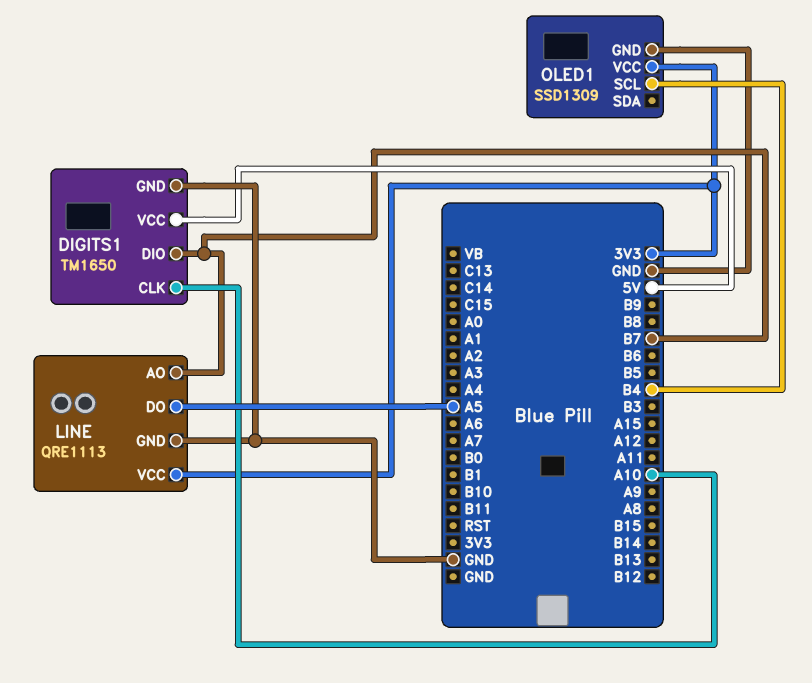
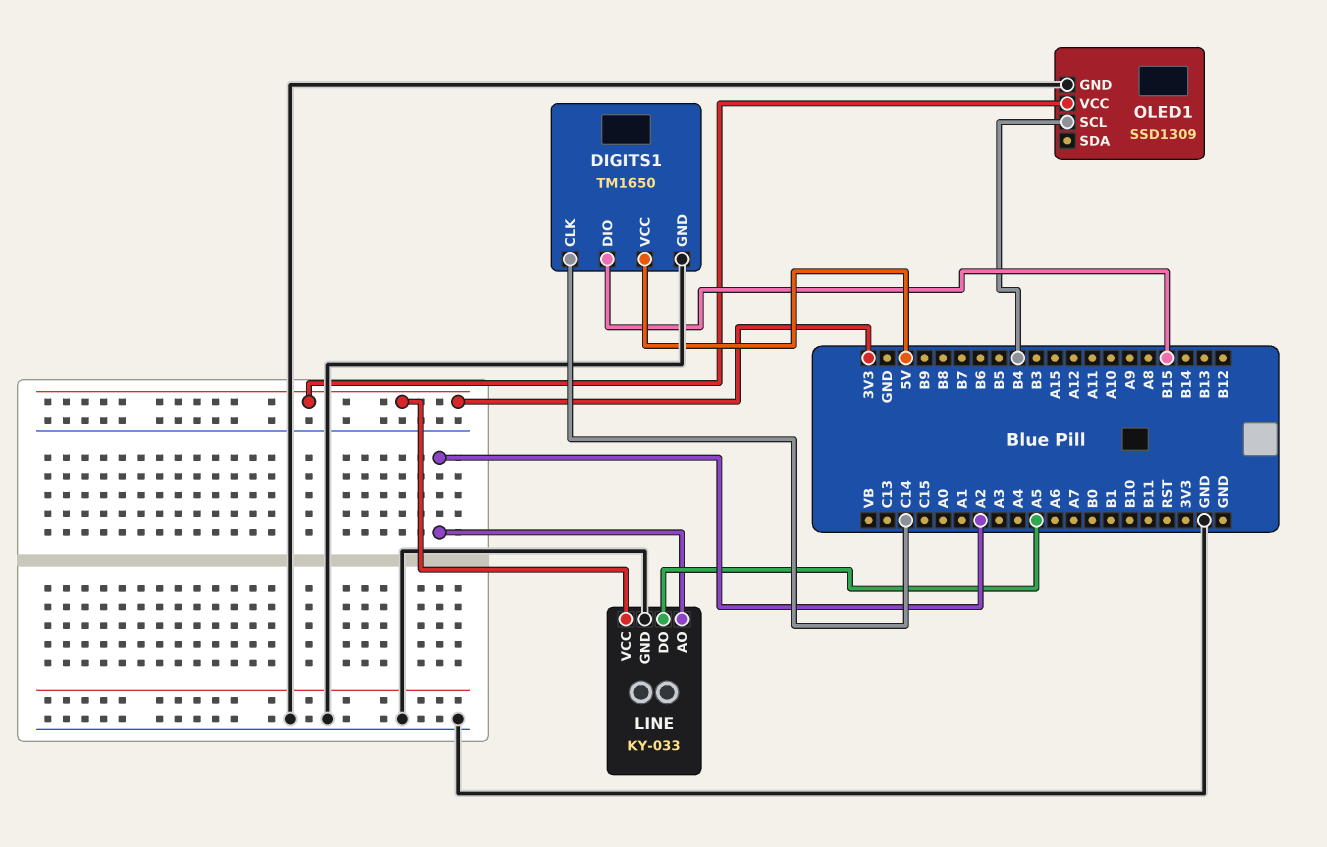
DIGITS1 pin CLK: A10 -> C14
DIGITS1 pin DIO: B7 -> B15
LINE: QRE1113 -> KY-033
LINE pin AO: B7 -> A2

